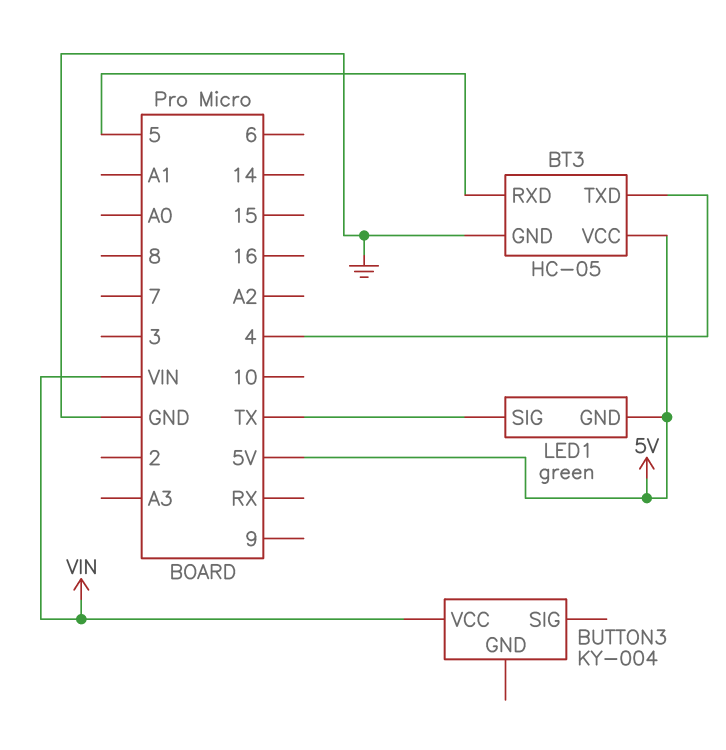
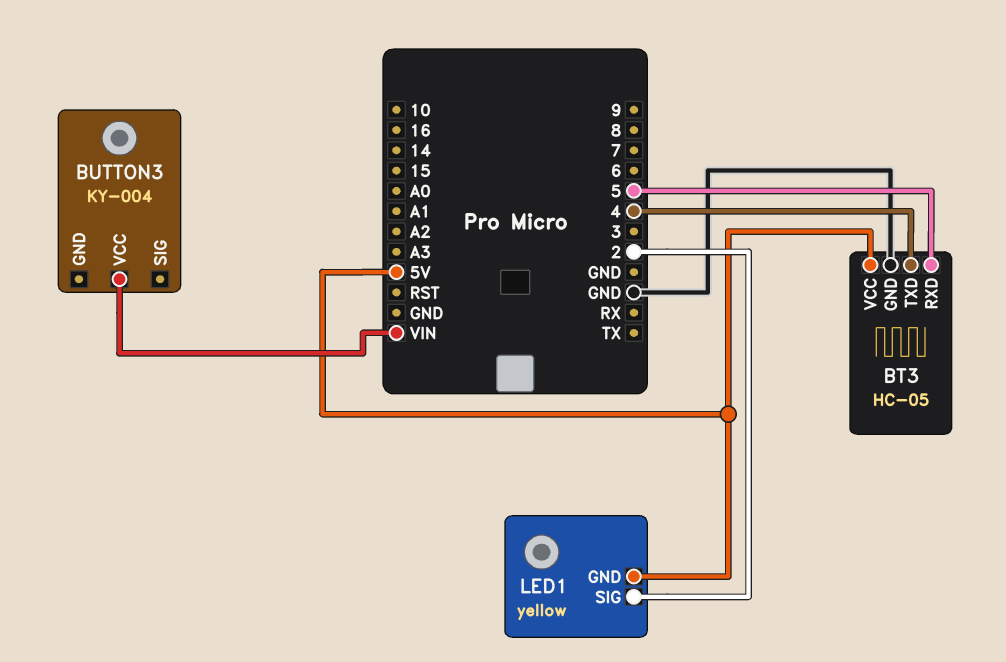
LED1: green -> yellow
LED1 pin SIG: TX -> 2

